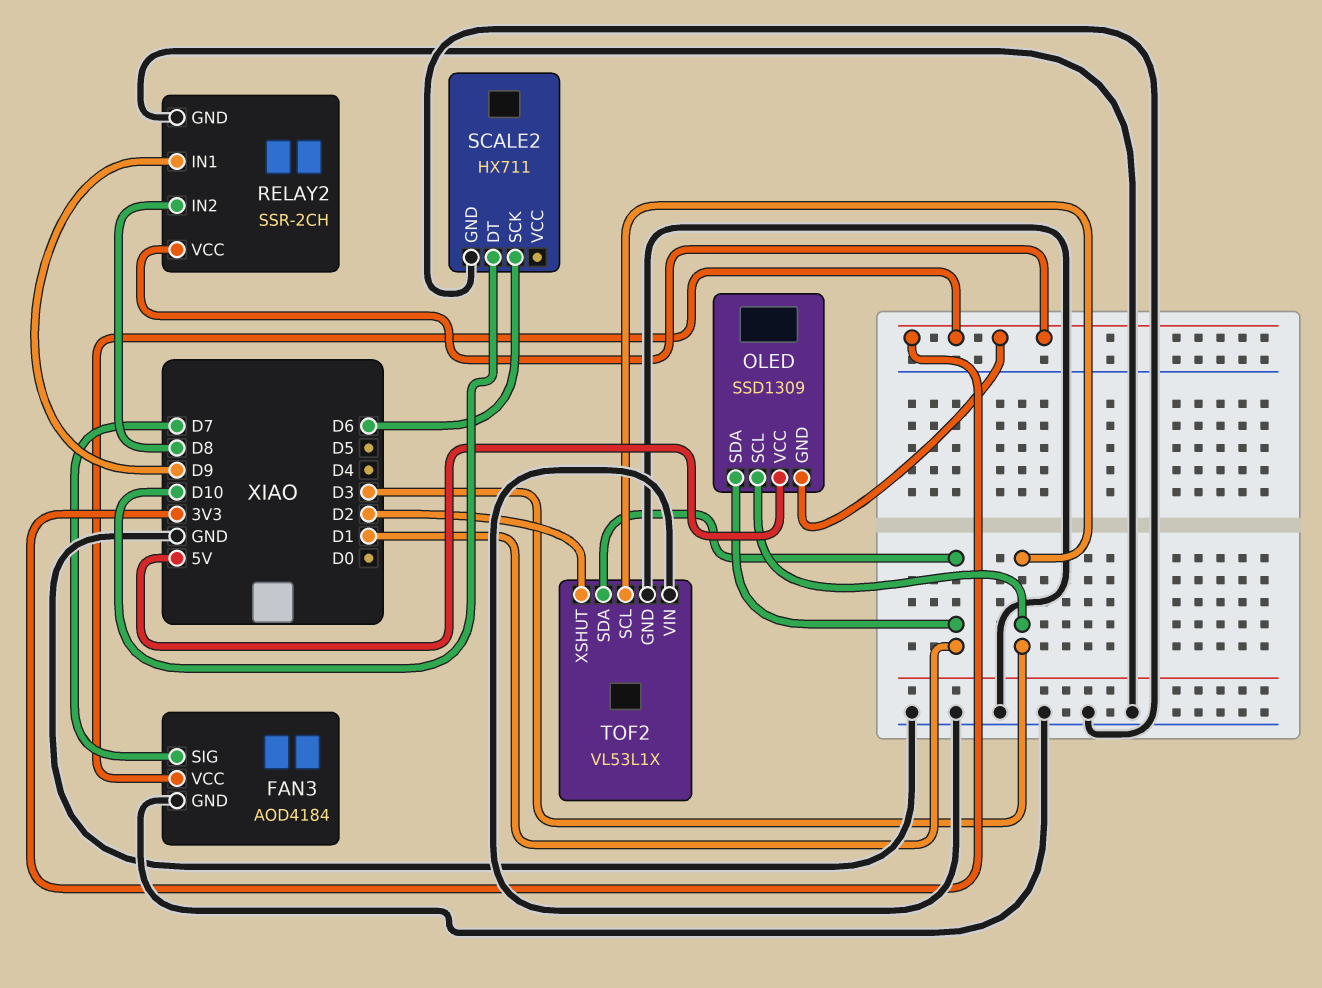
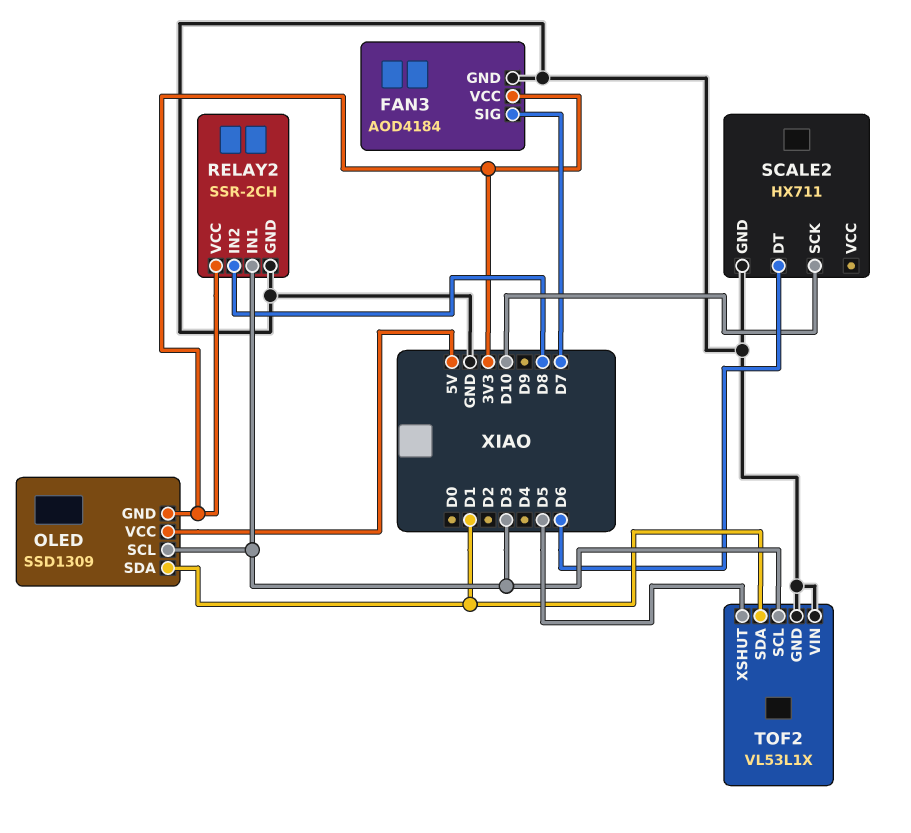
RELAY2 pin IN1: D9 -> D3
SCALE2 pin DT: D10 -> D6
SCALE2 pin SCK: D6 -> D10
TOF2 pin XSHUT: D2 -> D5

